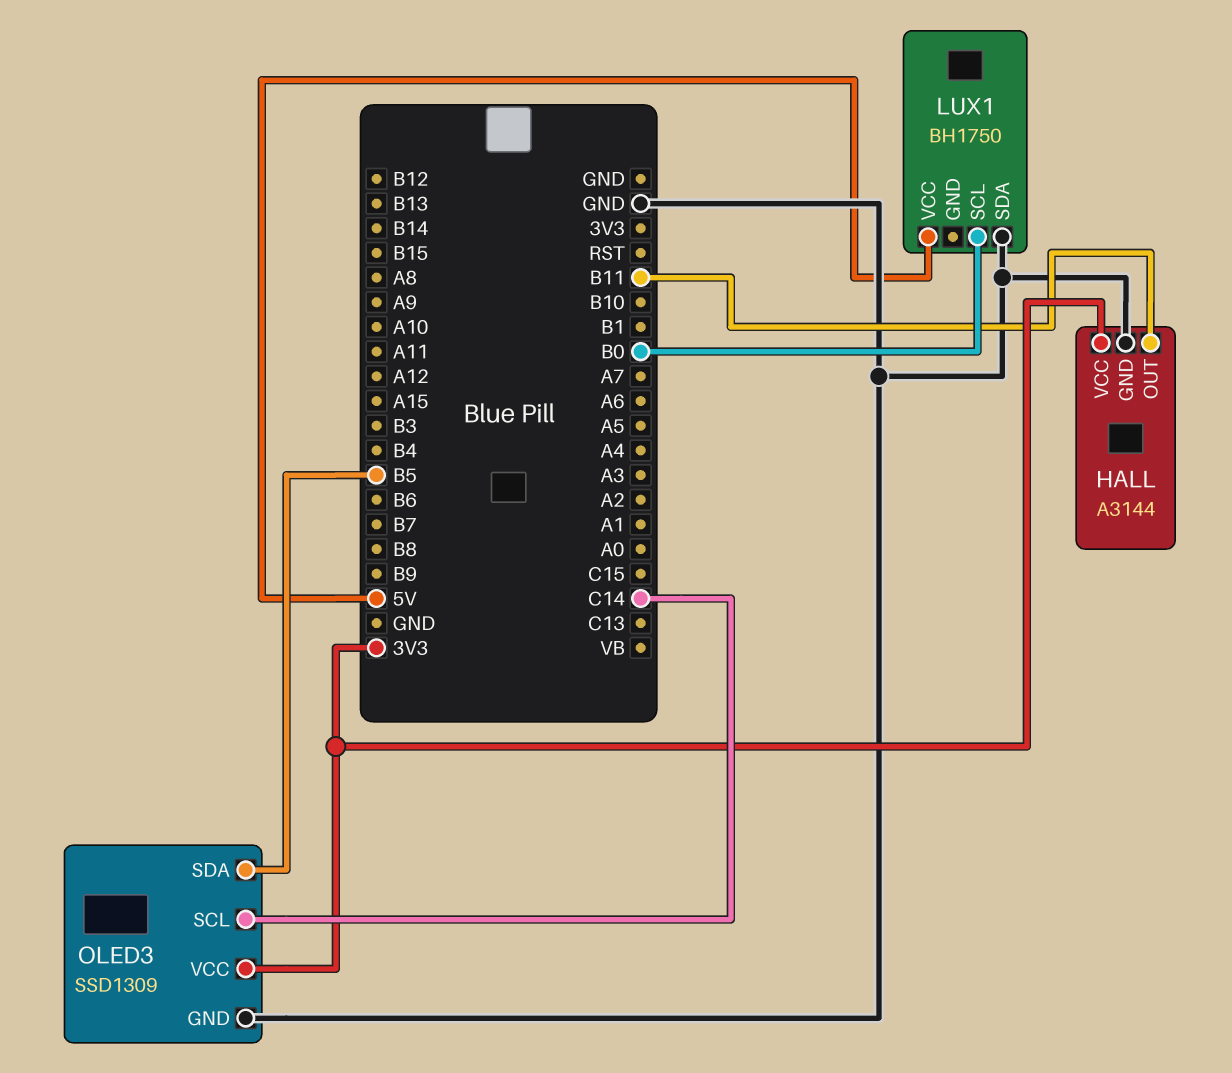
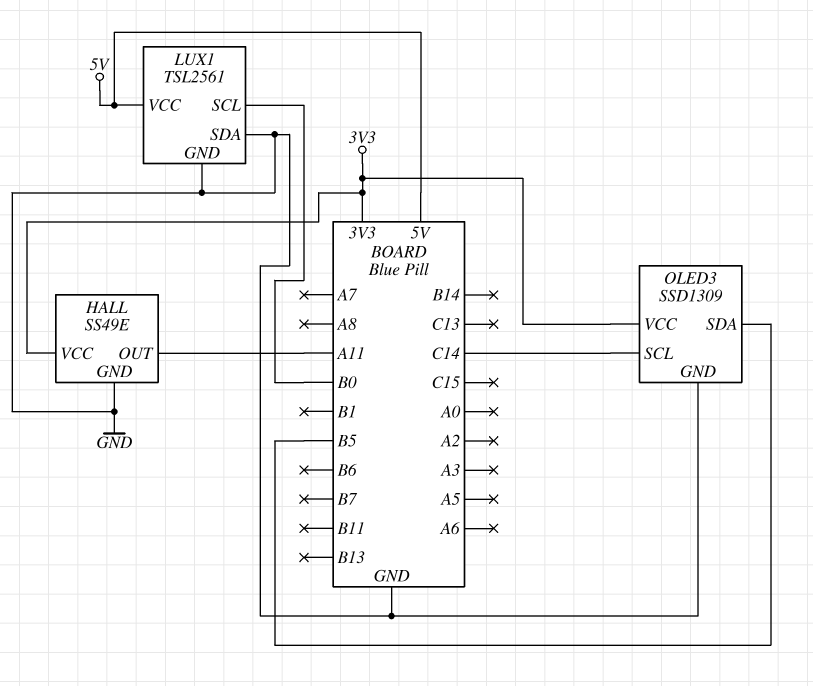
HALL: A3144 -> SS49E
HALL pin OUT: B11 -> A11
LUX1: BH1750 -> TSL2561
LUX1 pin GND: none -> GND

